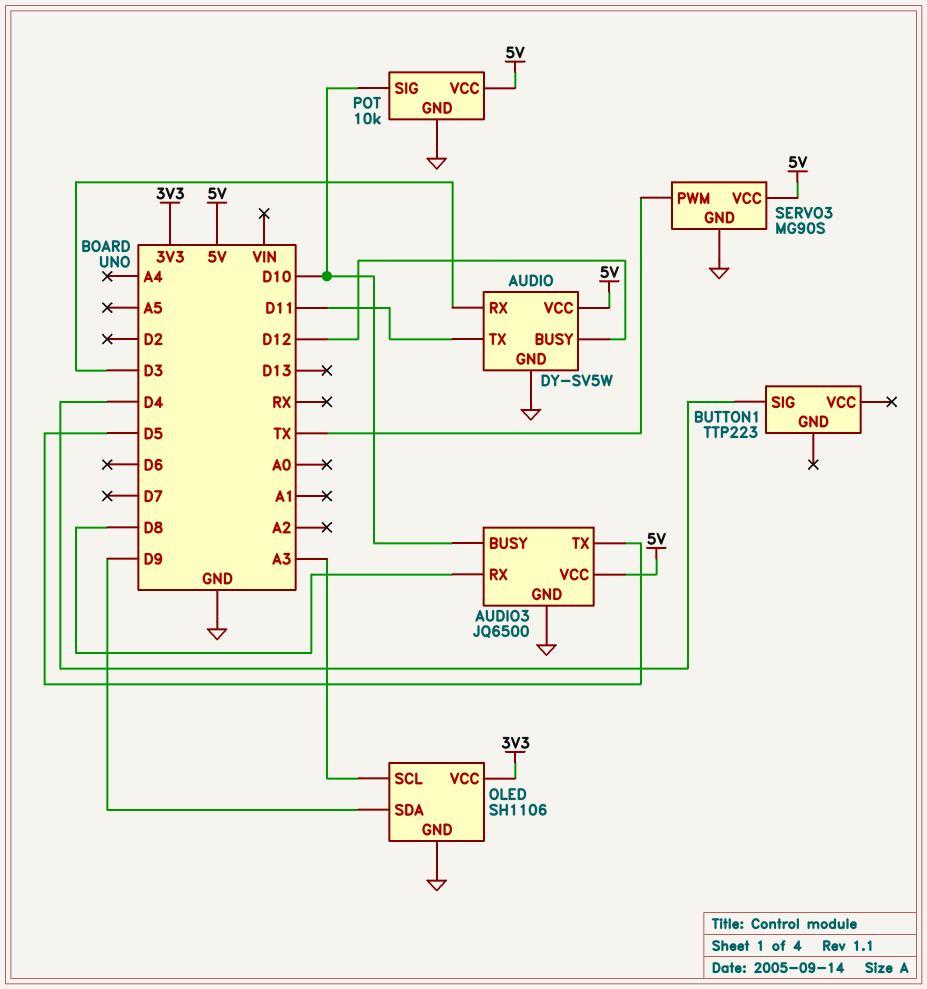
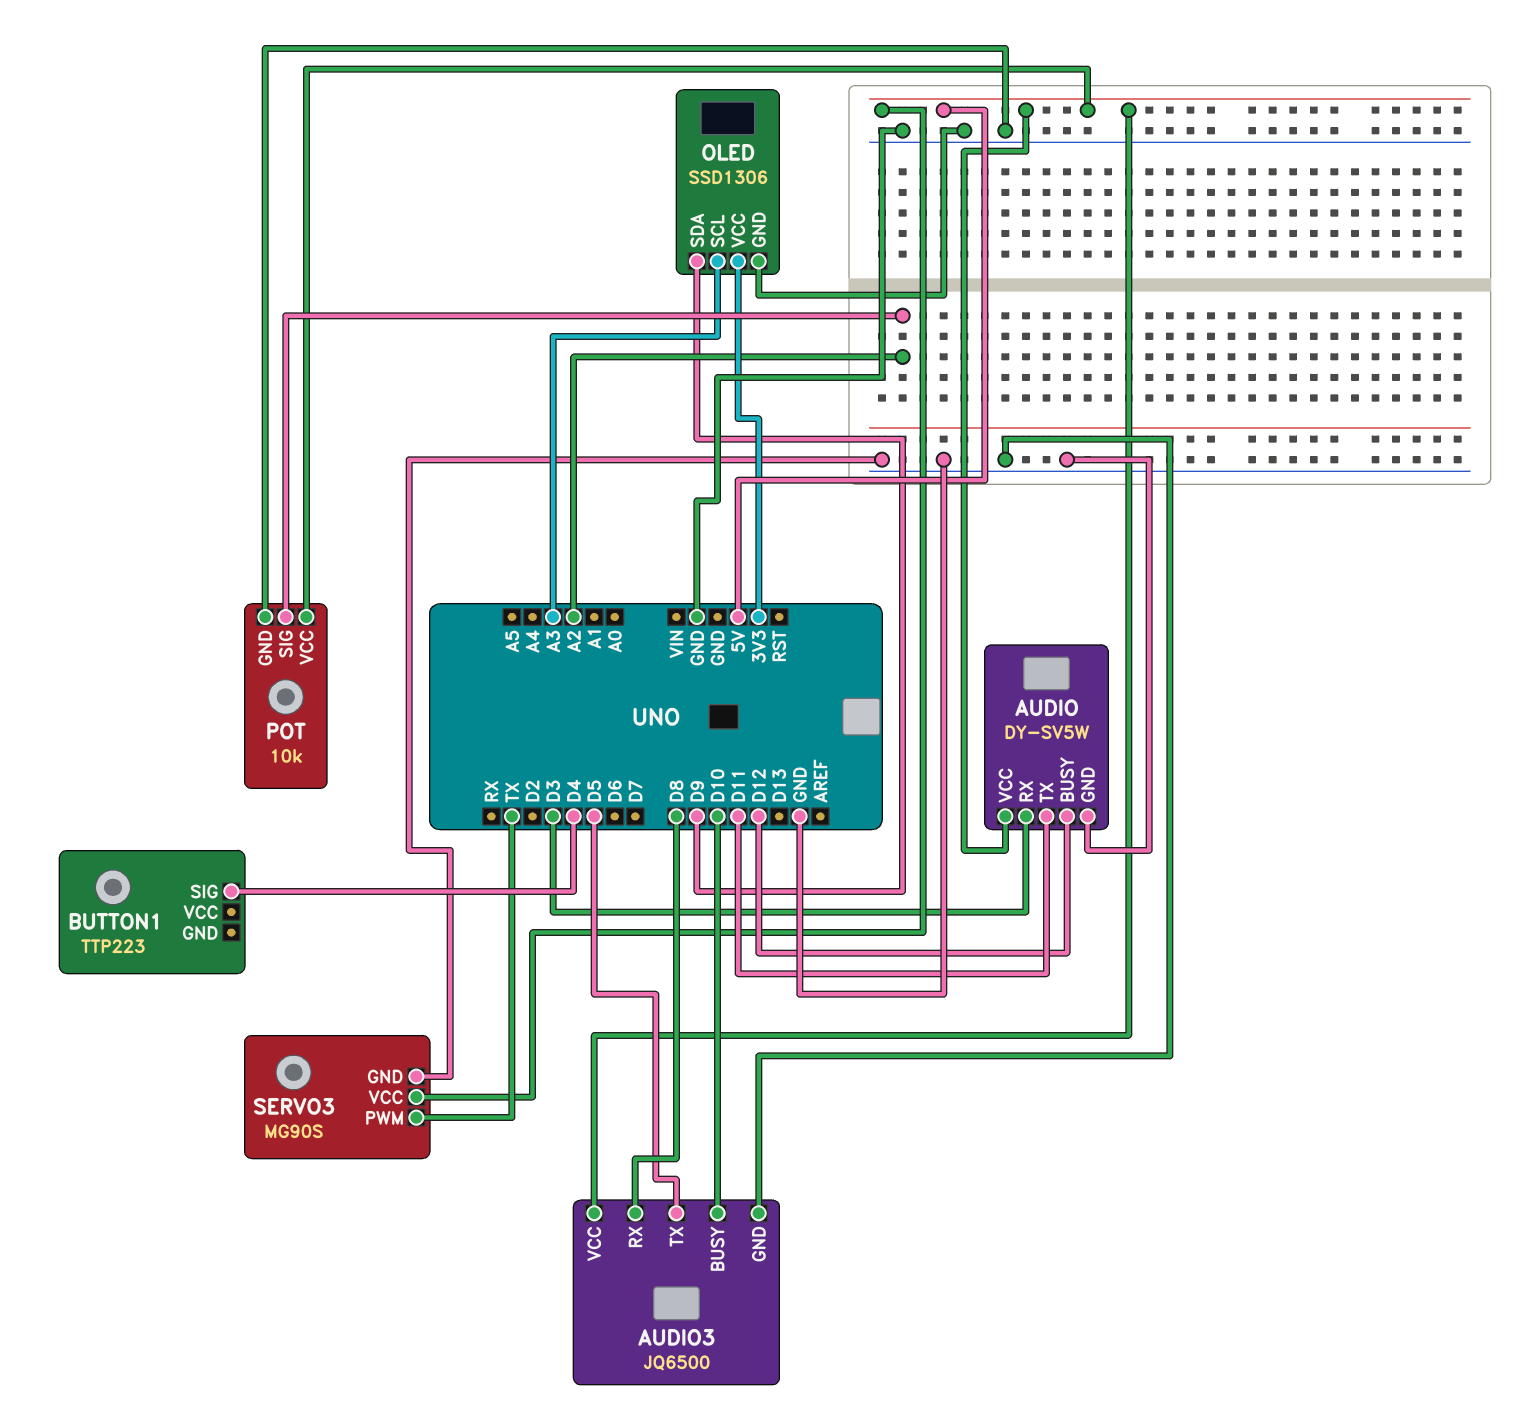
OLED: SH1106 -> SSD1306
POT pin SIG: D10 -> A2

